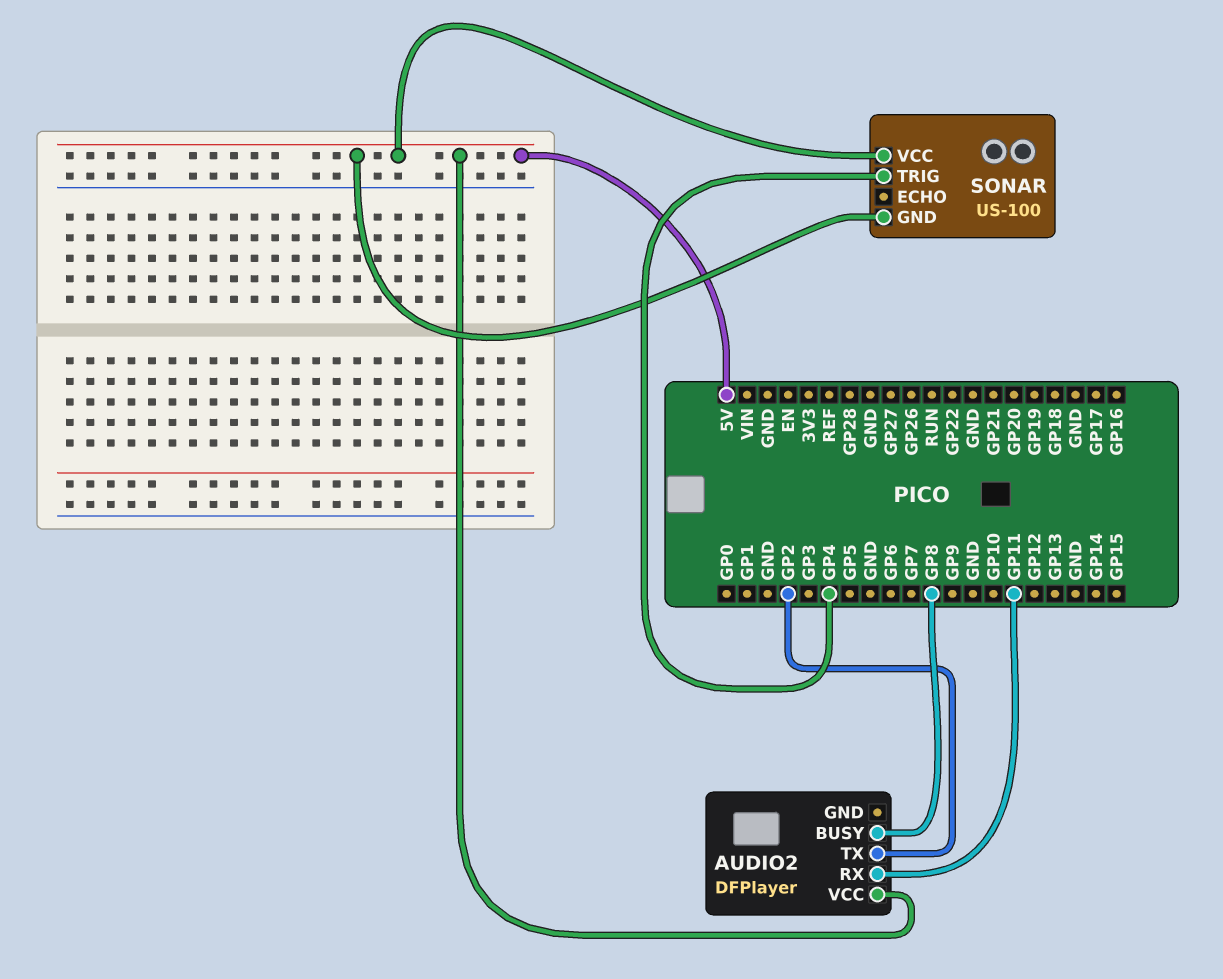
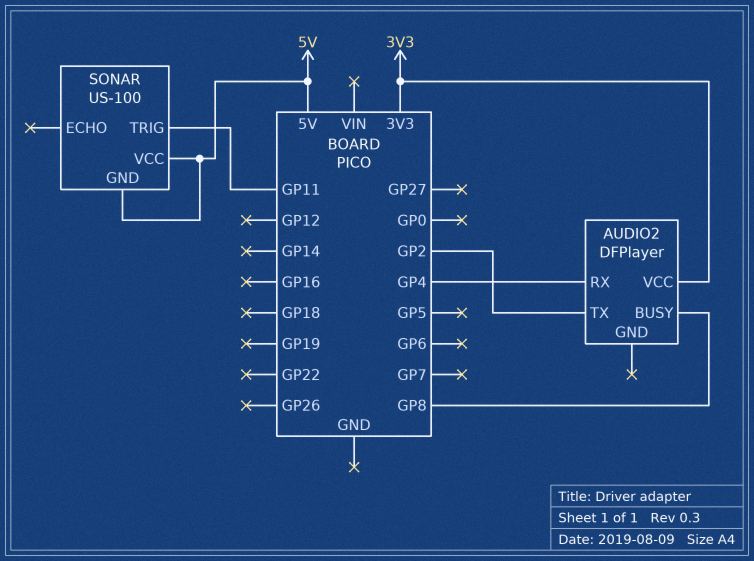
AUDIO2 pin RX: GP11 -> GP4
AUDIO2 pin VCC: 5V -> 3V3
SONAR pin TRIG: GP4 -> GP11

